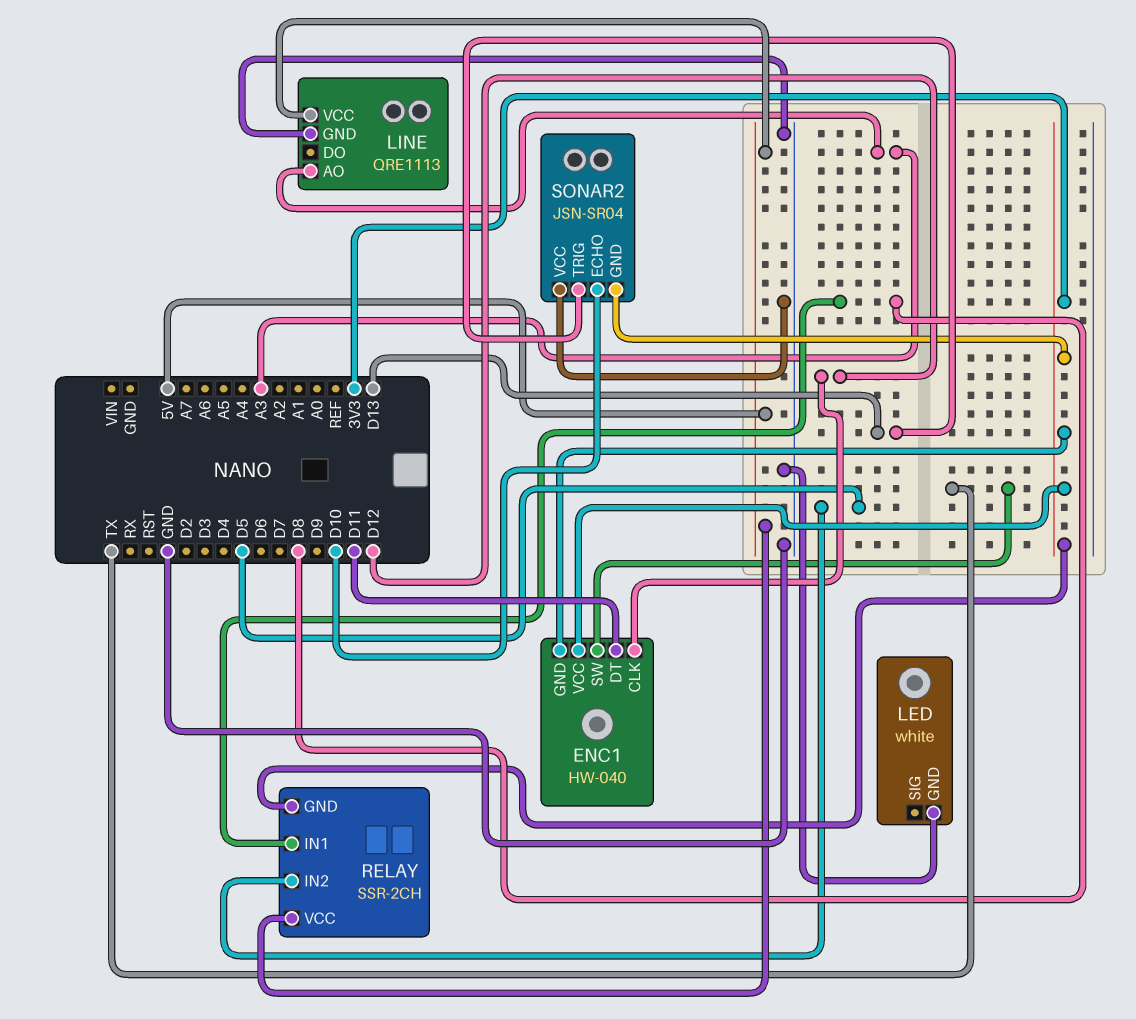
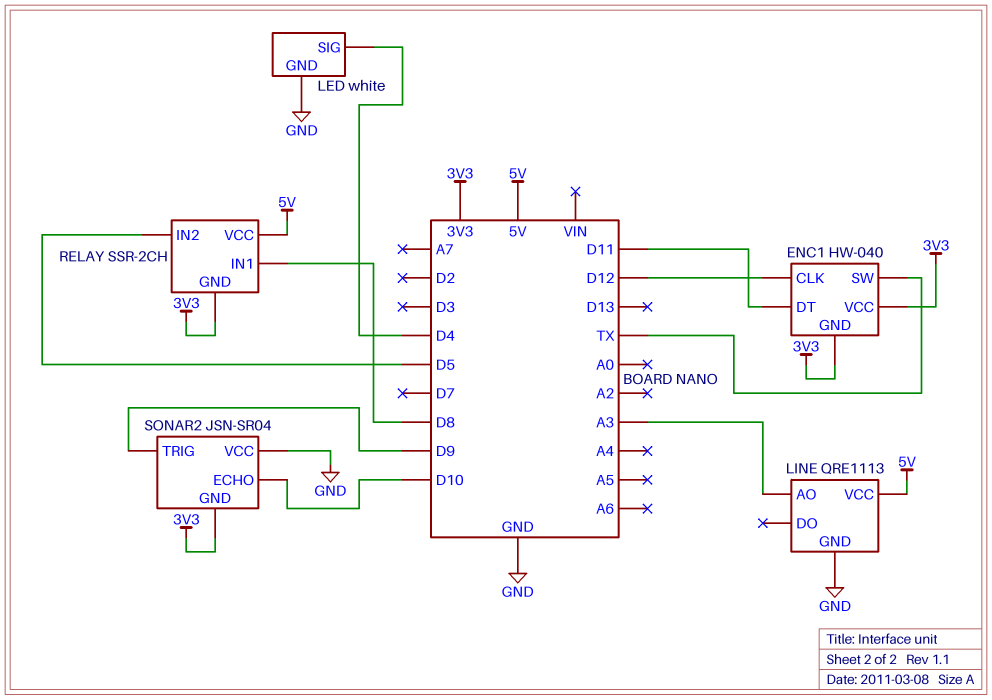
LED pin SIG: none -> D4
SONAR2 pin TRIG: D13 -> D9

